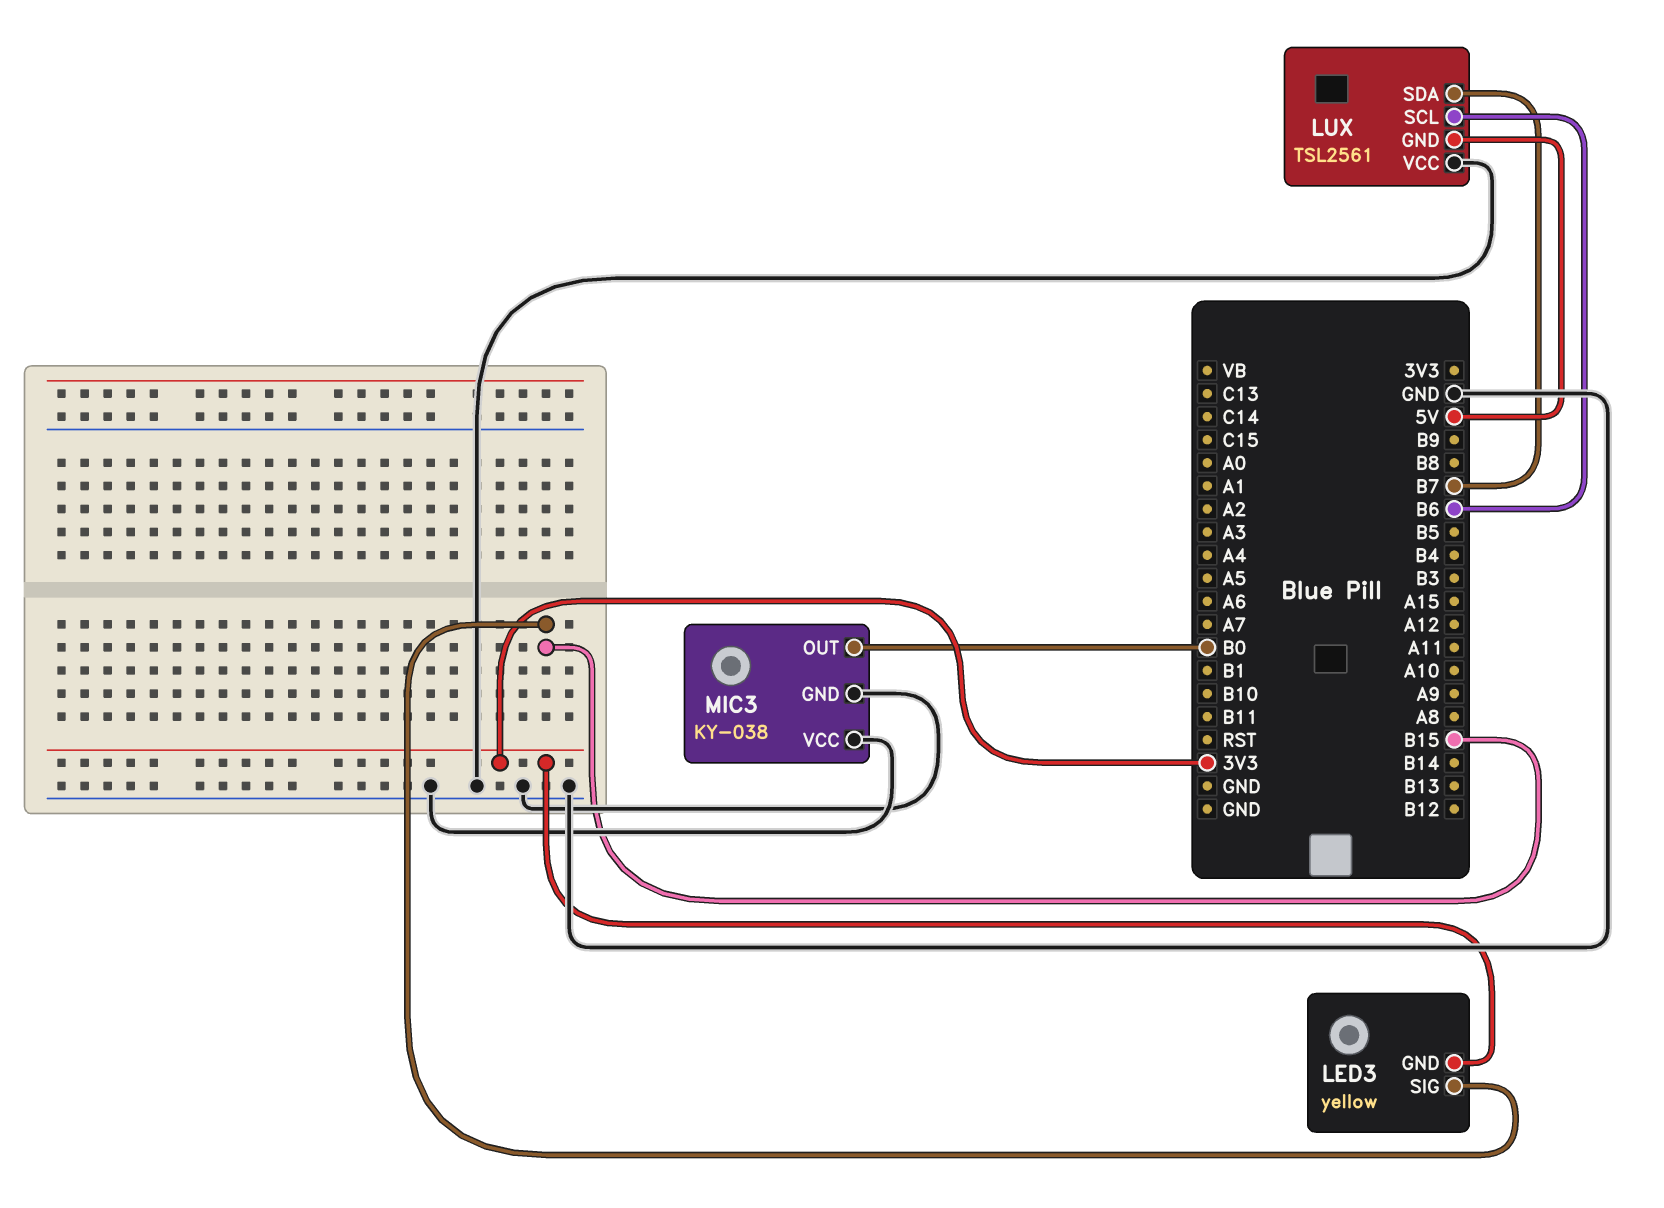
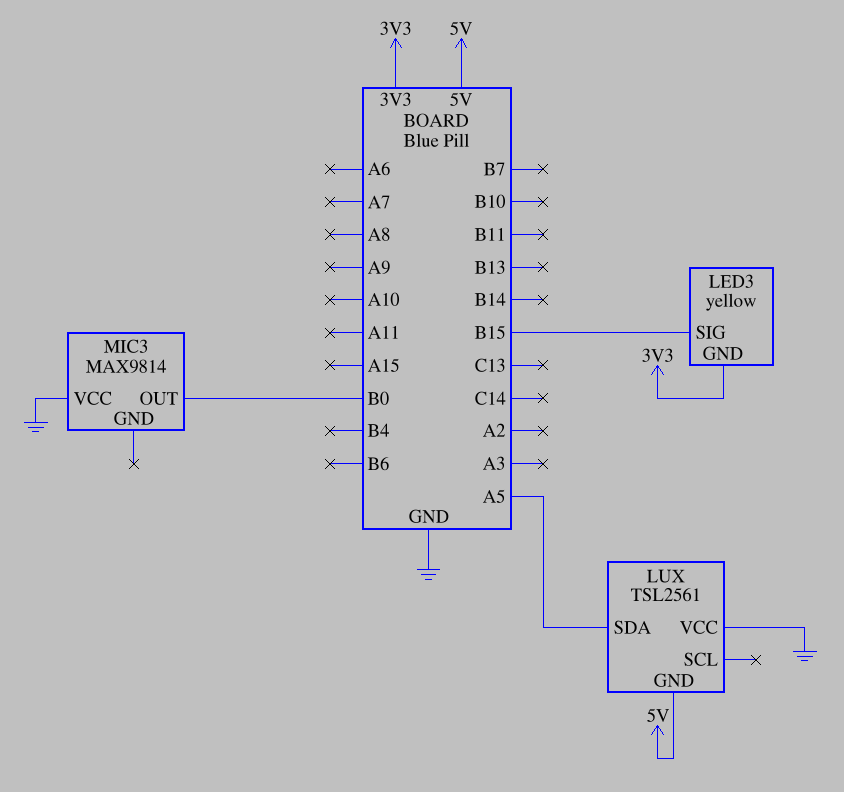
LUX pin SCL: B6 -> none
LUX pin SDA: B7 -> A5
MIC3: KY-038 -> MAX9814
MIC3 pin GND: GND -> none

